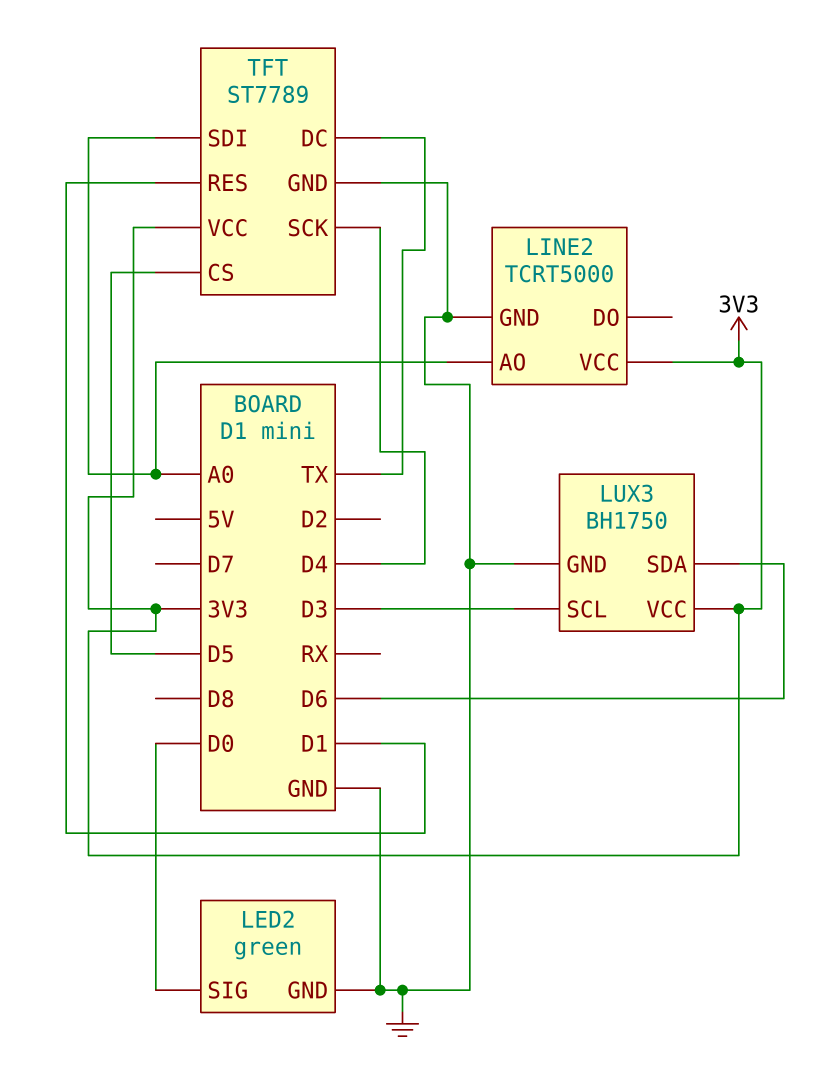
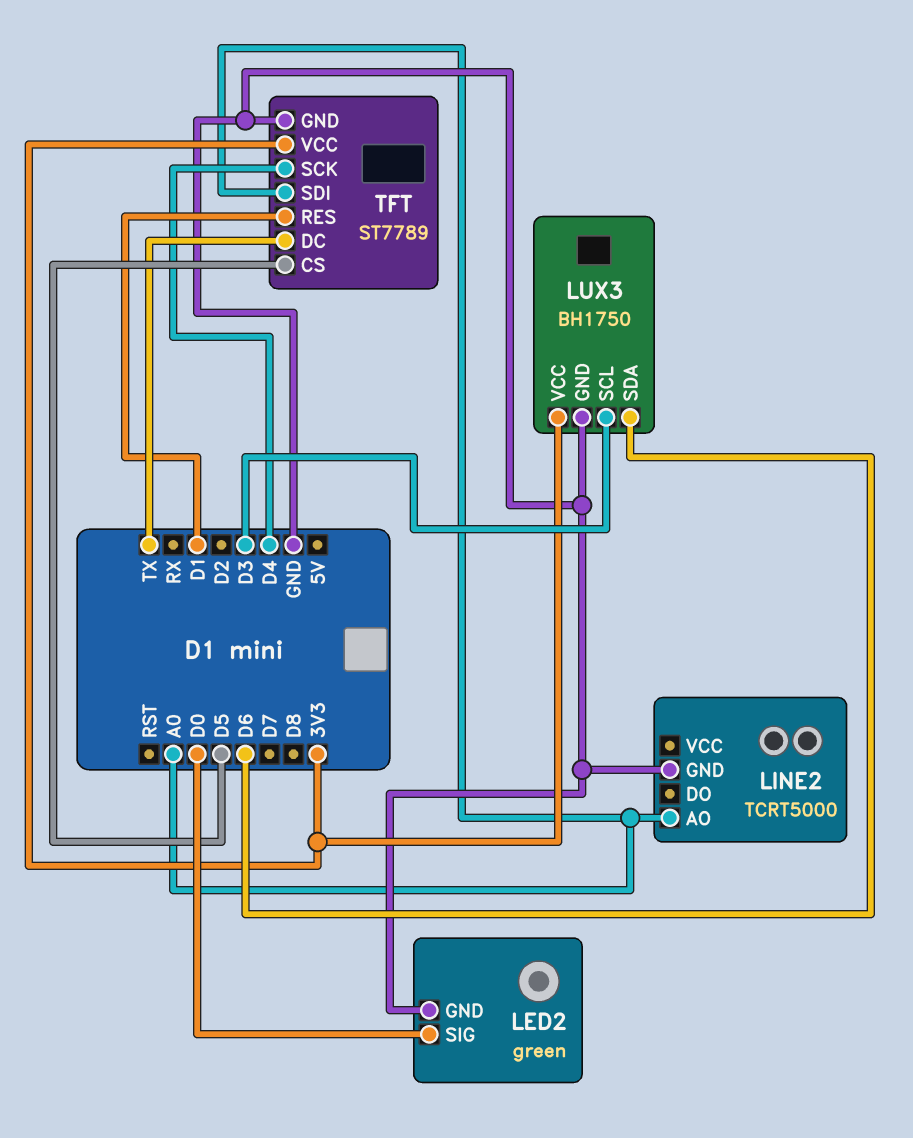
LINE2 pin VCC: 3V3 -> none

